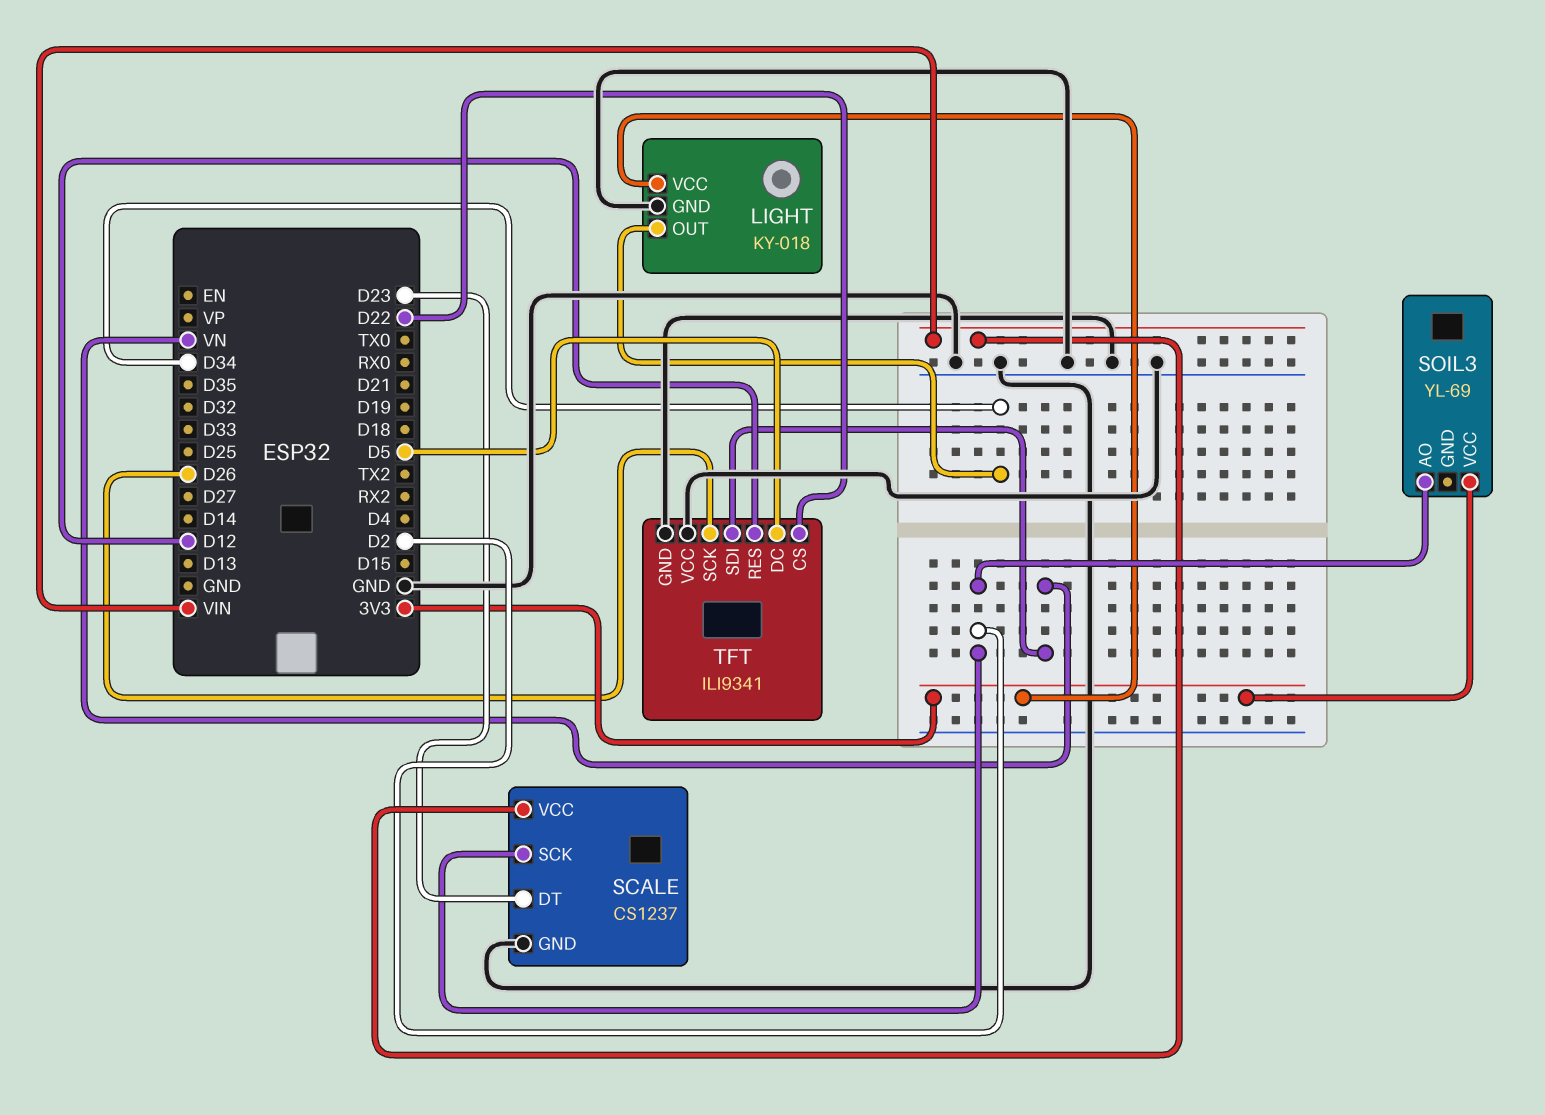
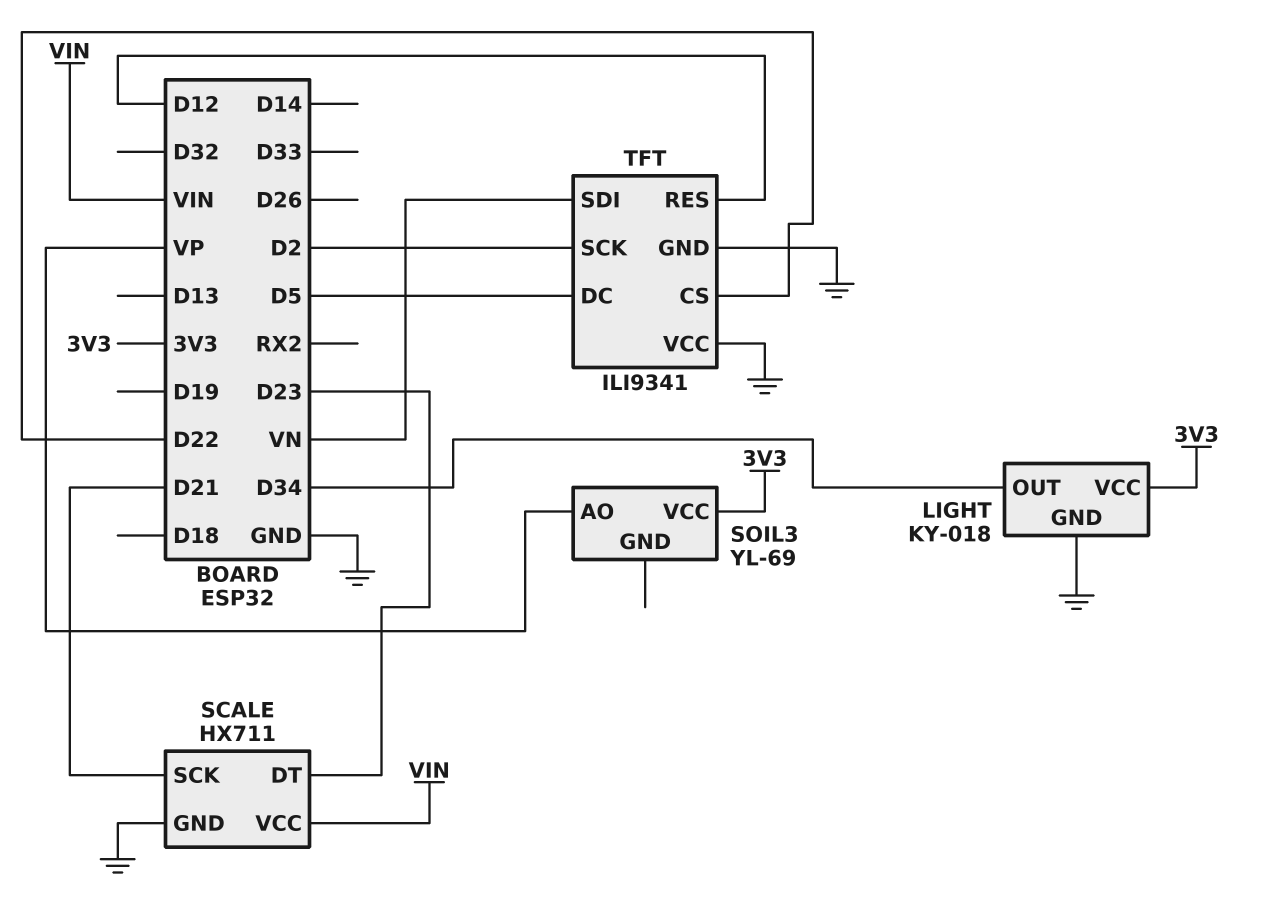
SCALE: CS1237 -> HX711
SCALE pin SCK: D2 -> D21
SOIL3 pin AO: D2 -> VP
TFT pin SCK: D26 -> D2

